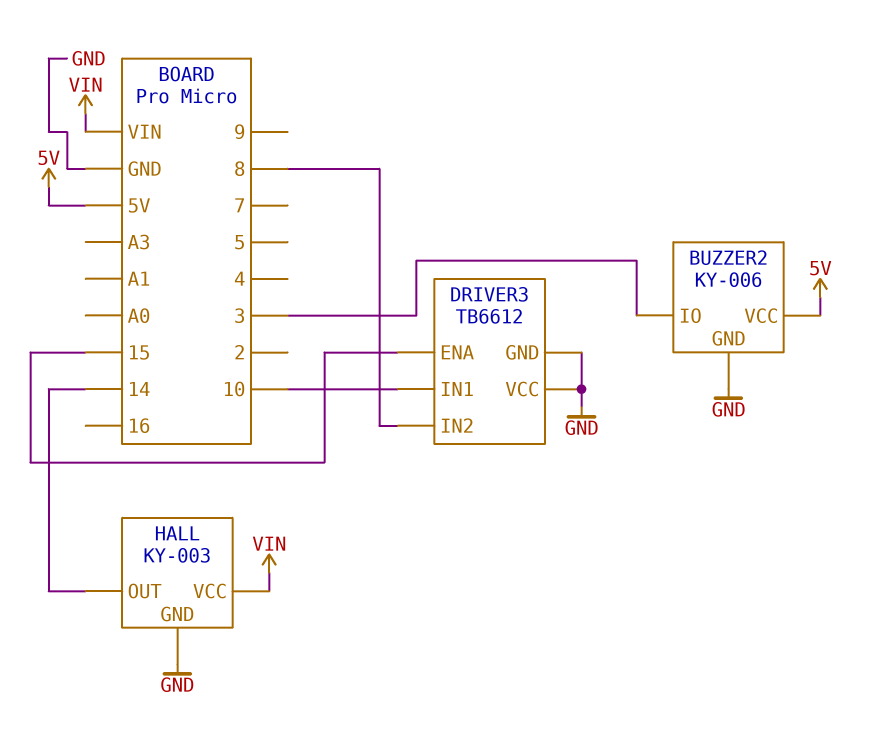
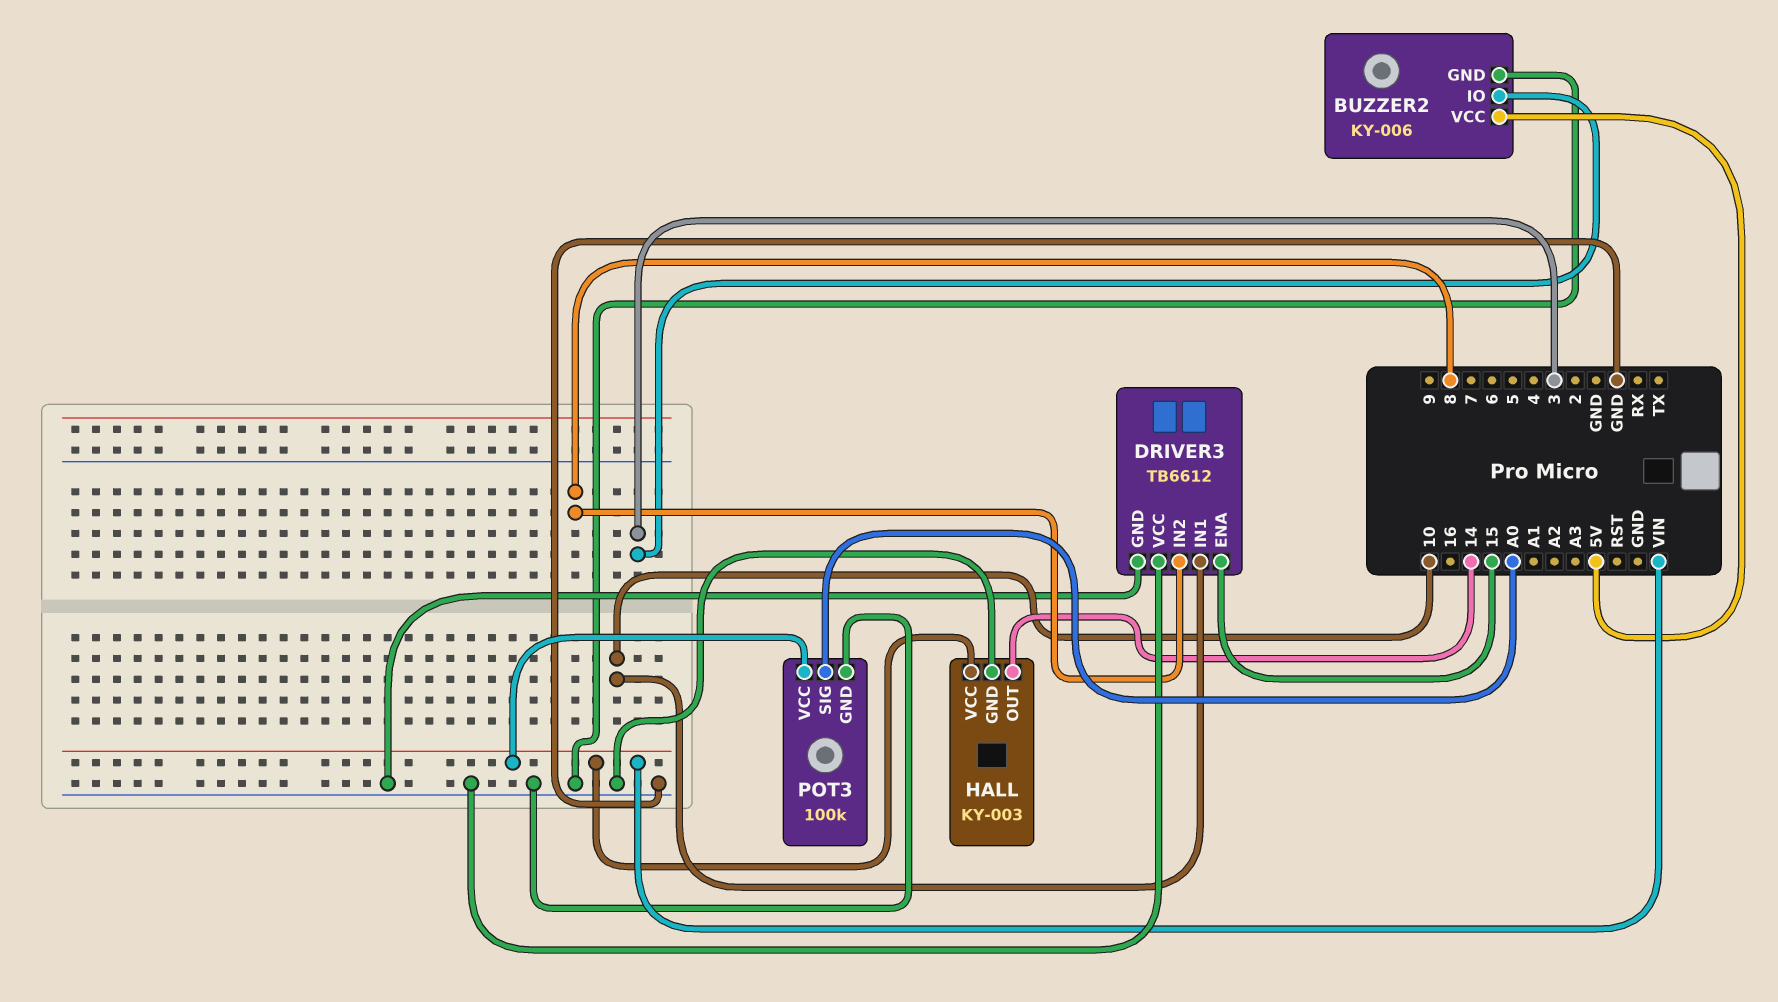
POT3: none -> 100k
POT3 pin GND: none -> GND
POT3 pin SIG: none -> A0
POT3 pin VCC: none -> VIN

